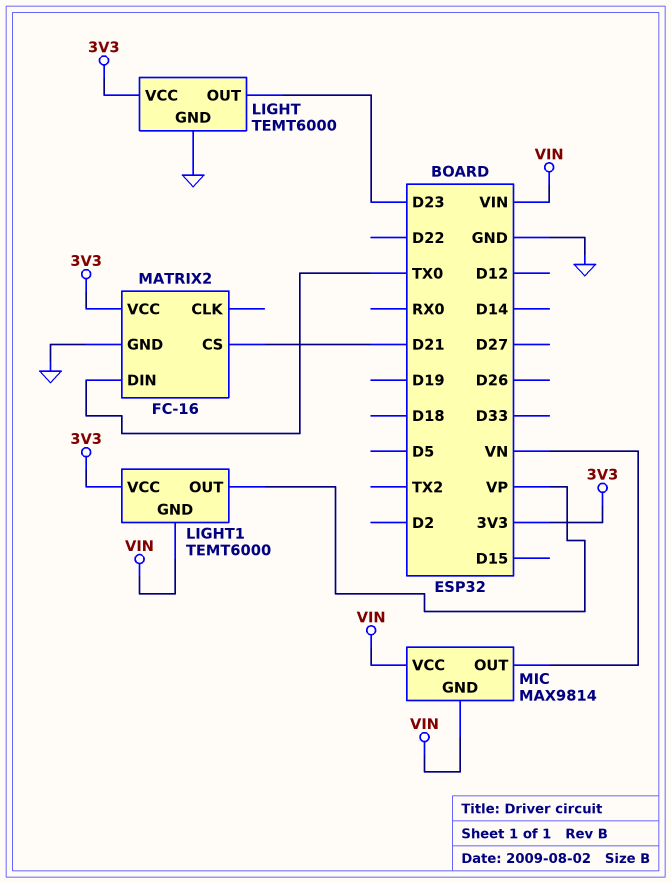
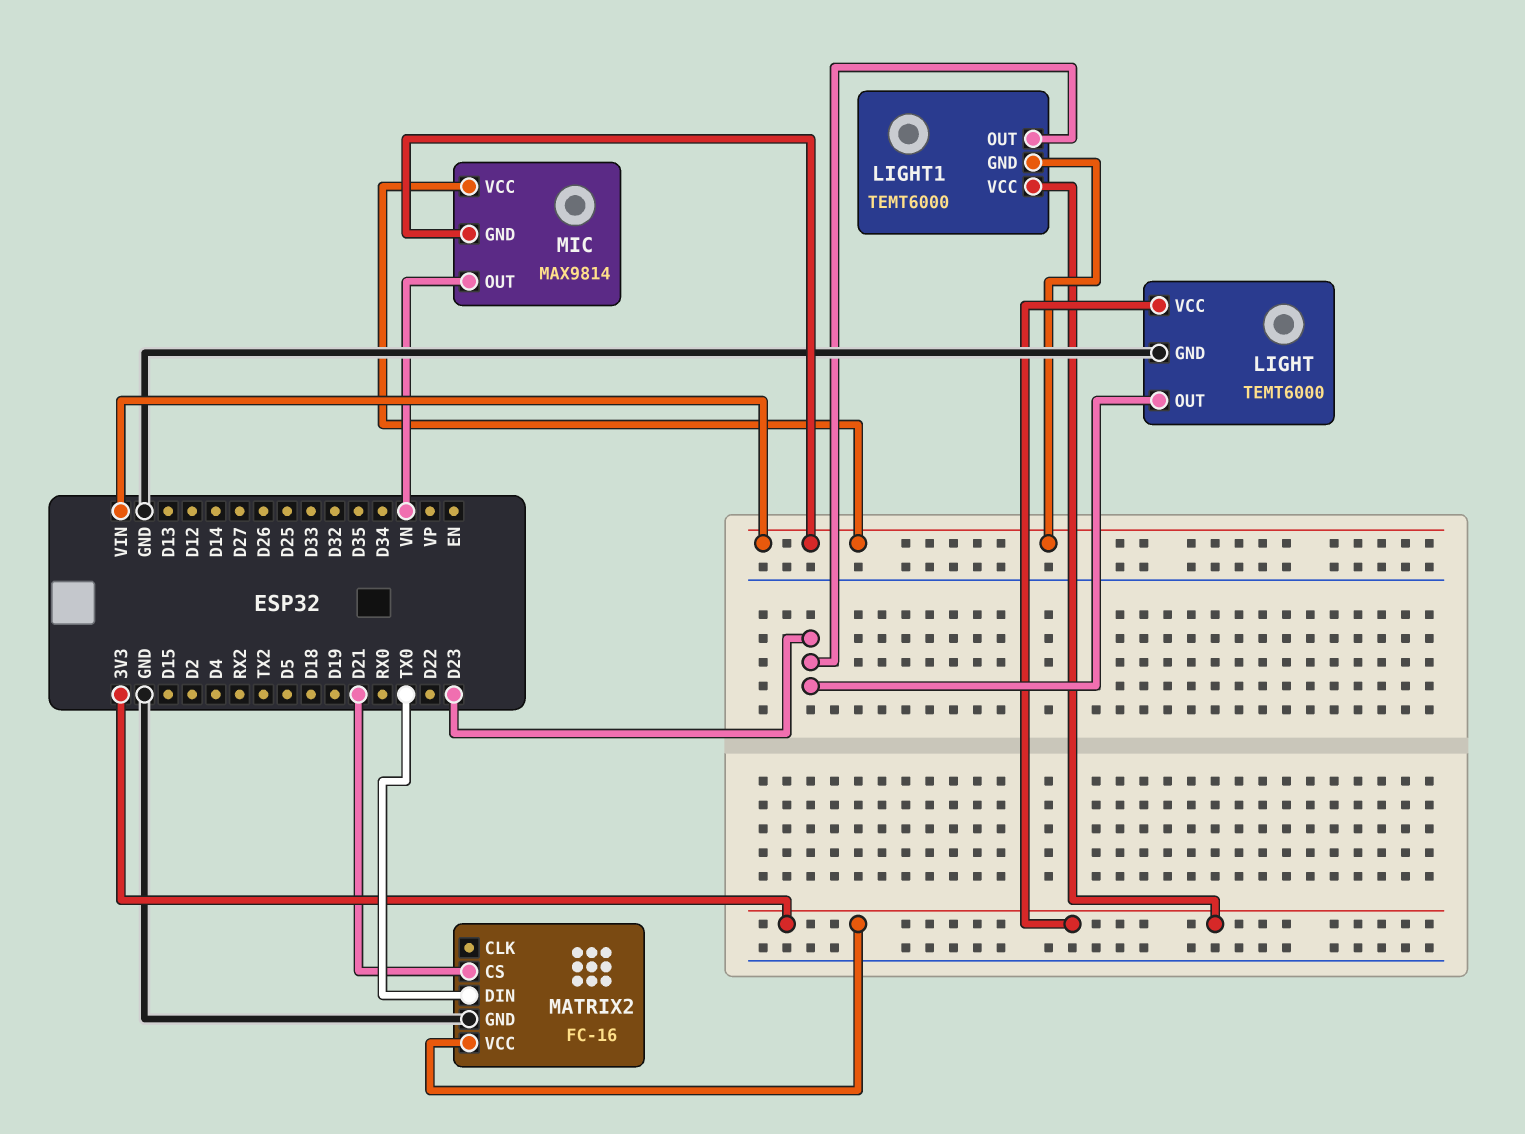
LIGHT1 pin OUT: VP -> D23

